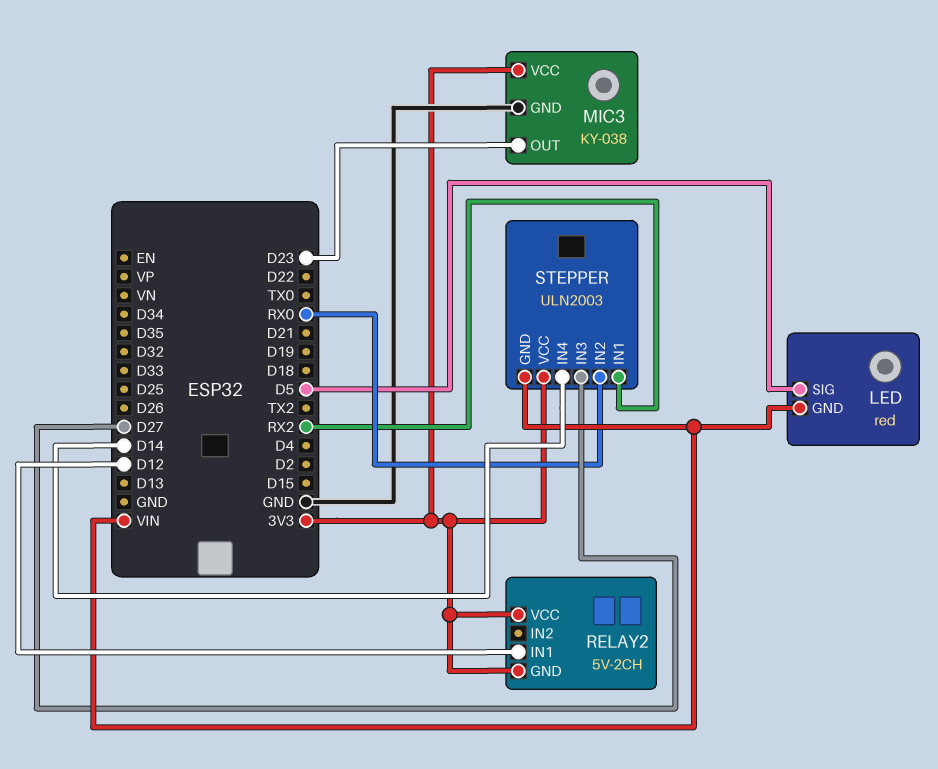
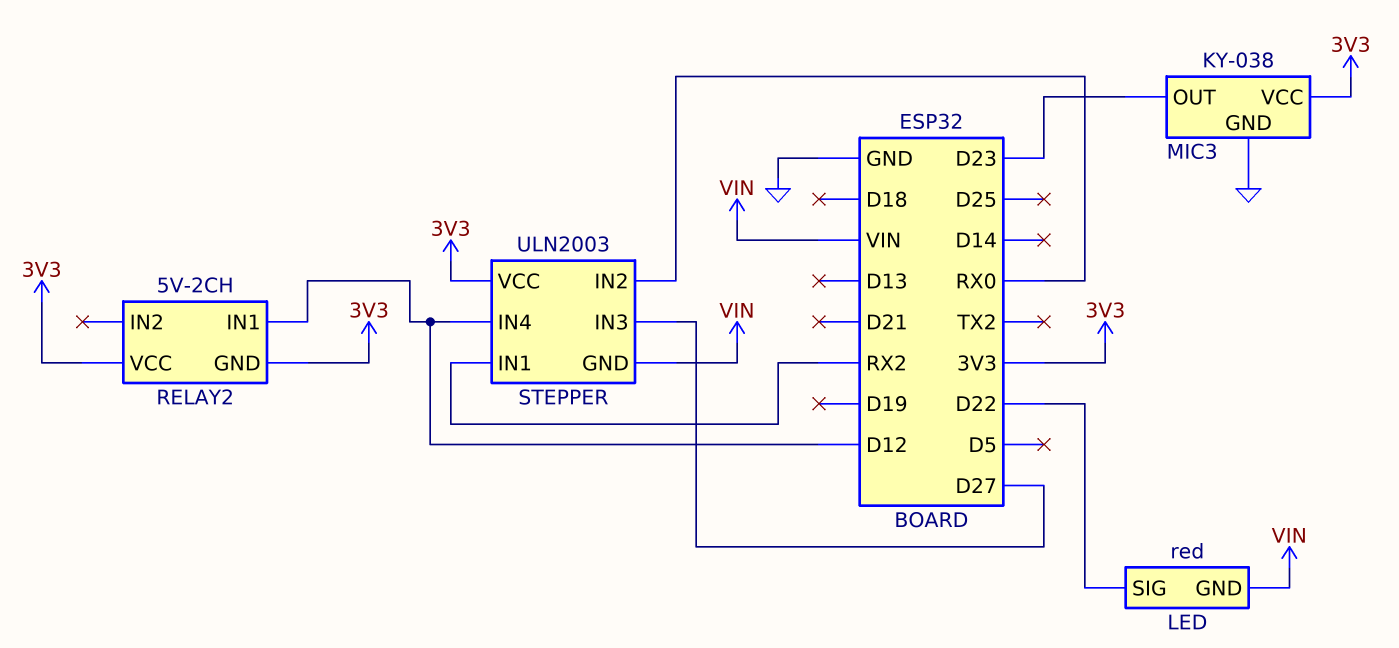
LED pin SIG: D5 -> D22
STEPPER pin IN4: D14 -> D12

